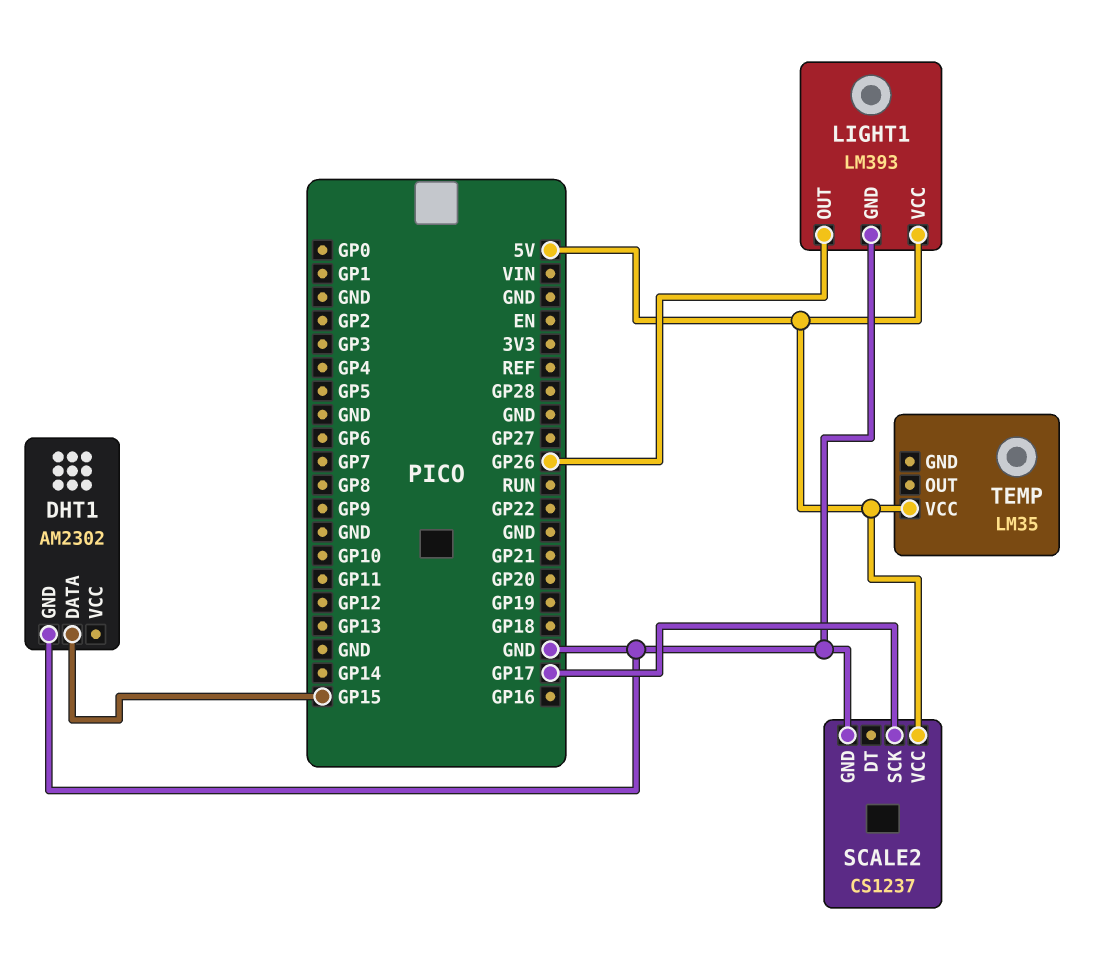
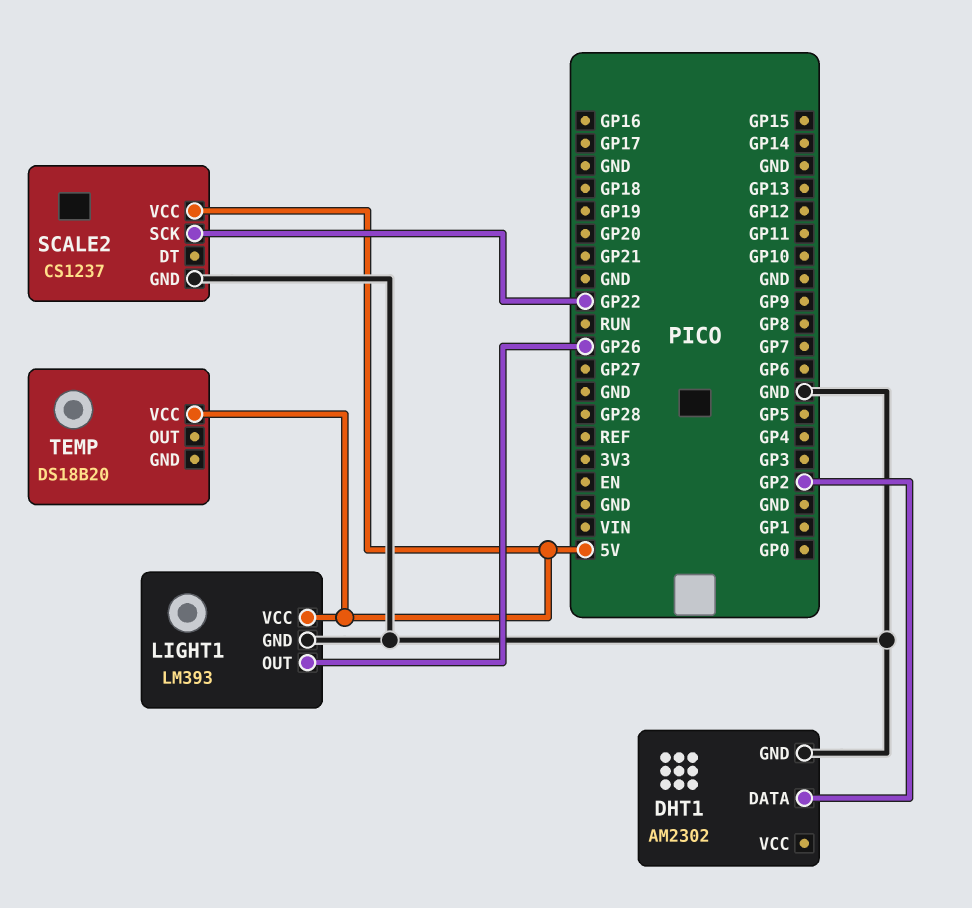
DHT1 pin DATA: GP15 -> GP2
SCALE2 pin SCK: GP17 -> GP22
TEMP: LM35 -> DS18B20

